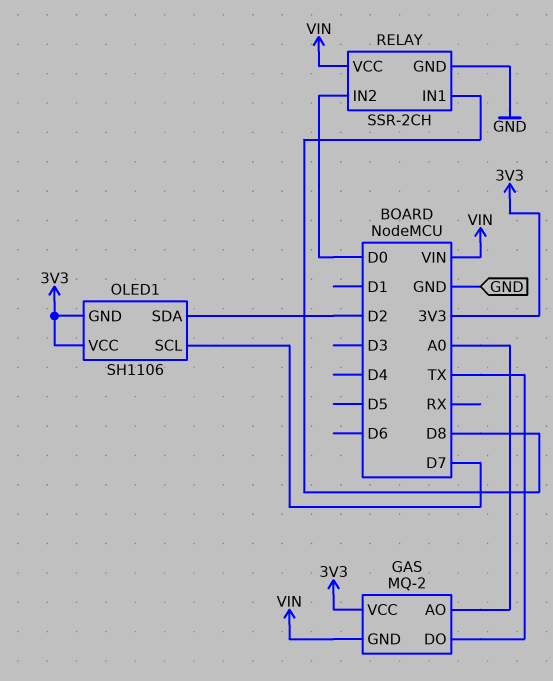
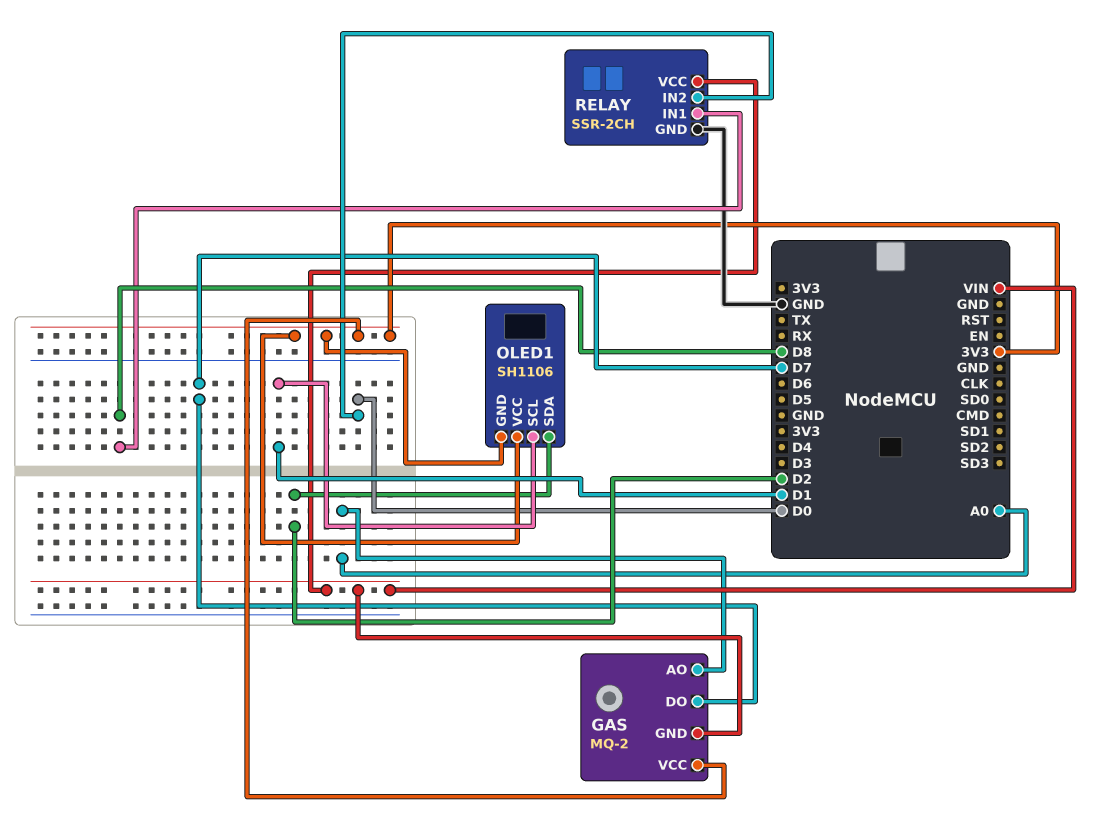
GAS pin DO: TX -> D7
OLED1 pin SCL: D7 -> D1

